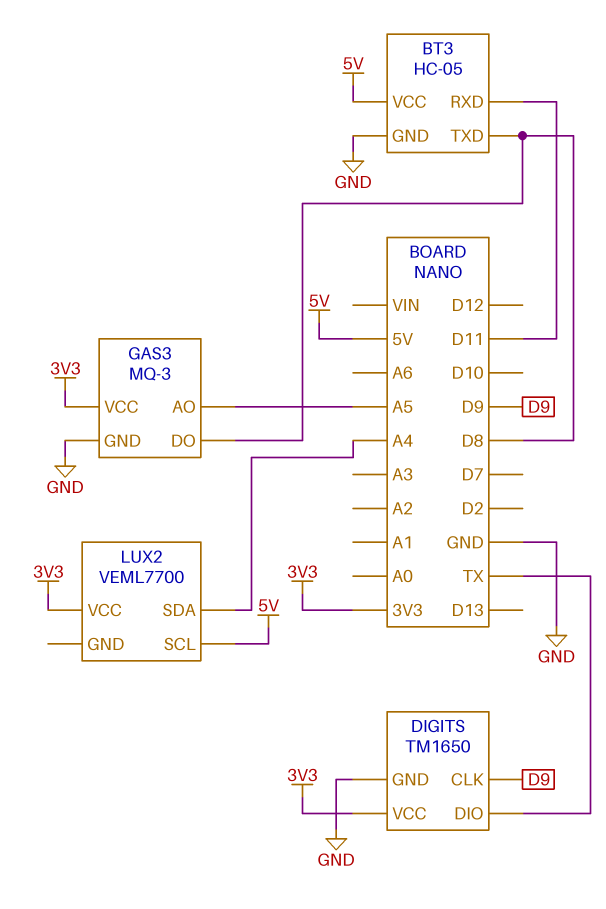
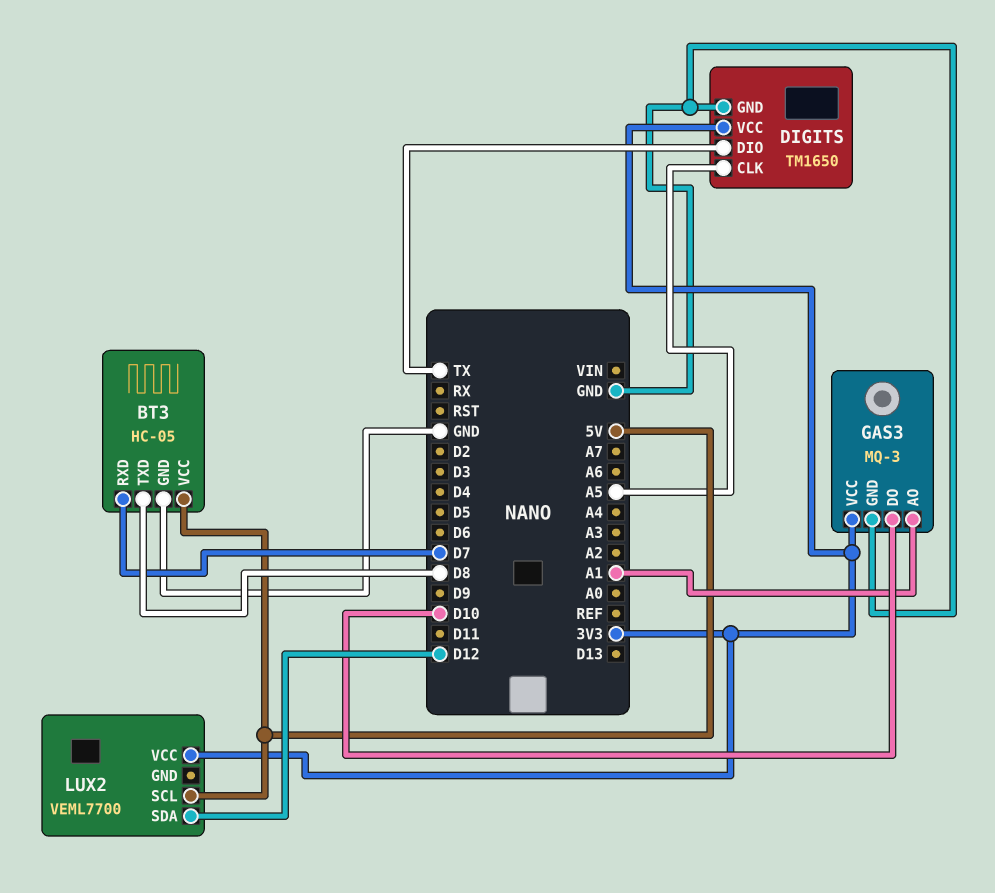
BT3 pin RXD: D11 -> D7
DIGITS pin CLK: D9 -> A5
GAS3 pin AO: A5 -> A1
GAS3 pin DO: D8 -> D10
LUX2 pin SDA: A4 -> D12

